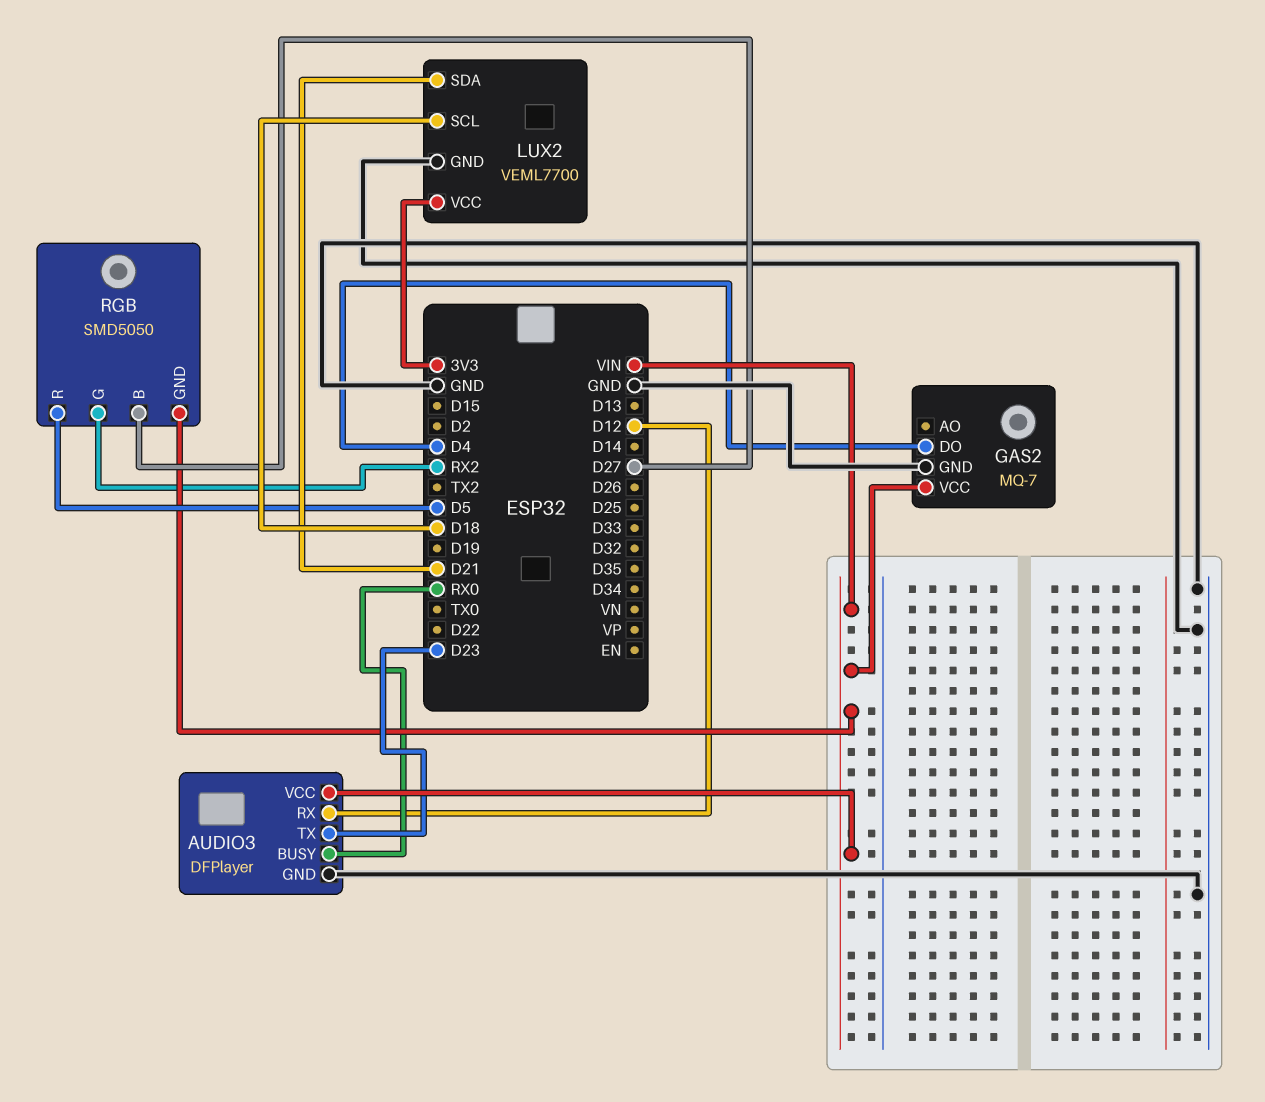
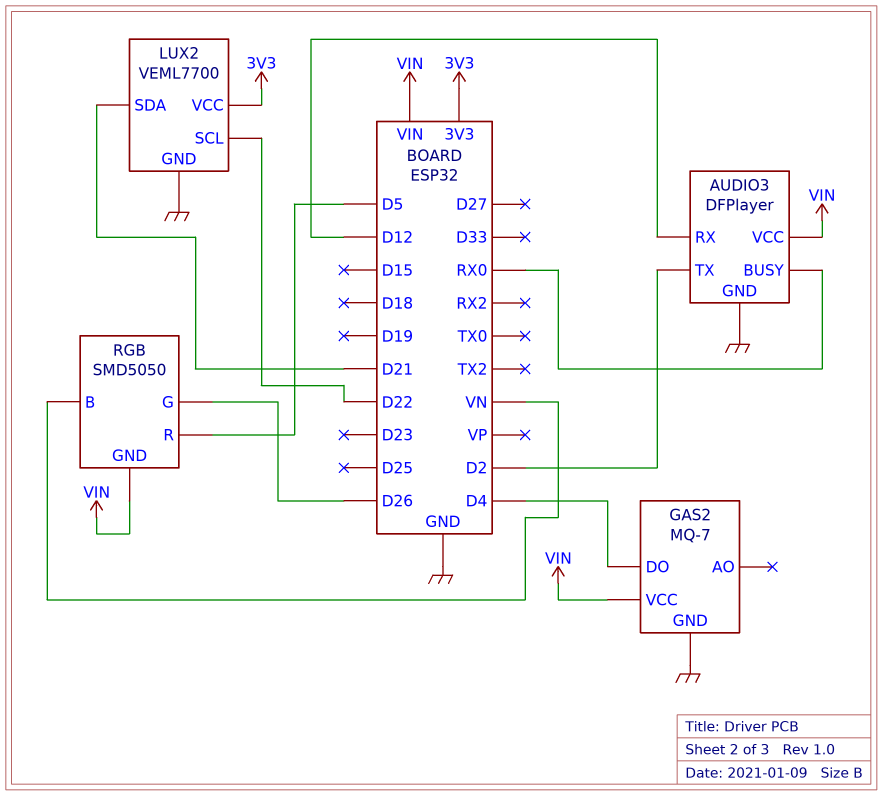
AUDIO3 pin TX: D23 -> D2
LUX2 pin SCL: D18 -> D22
RGB pin B: D27 -> VN
RGB pin G: RX2 -> D26

